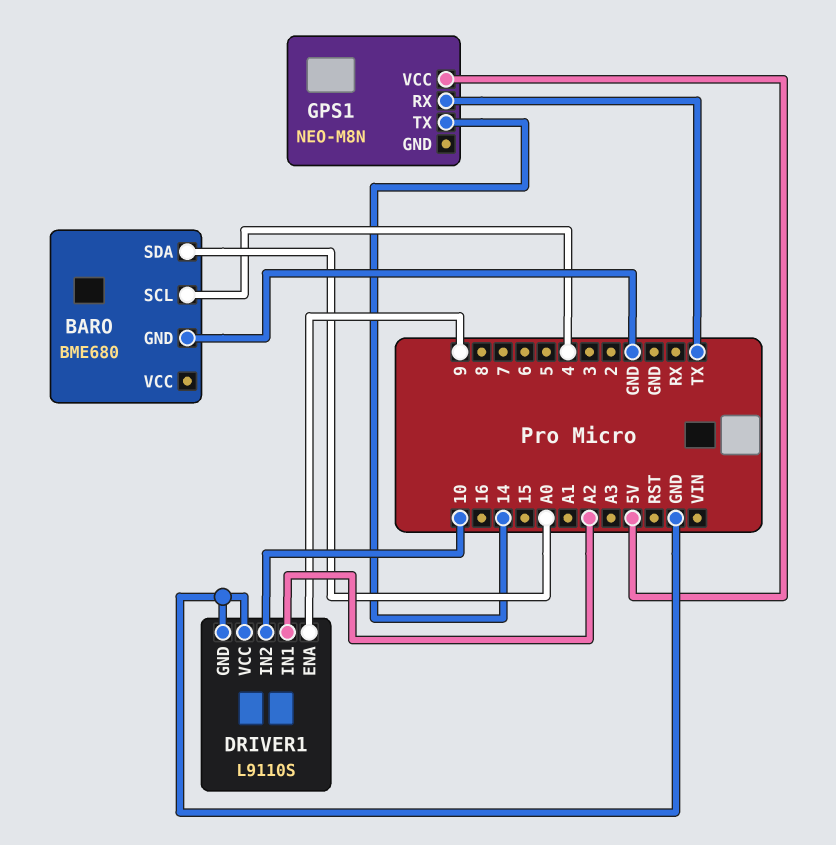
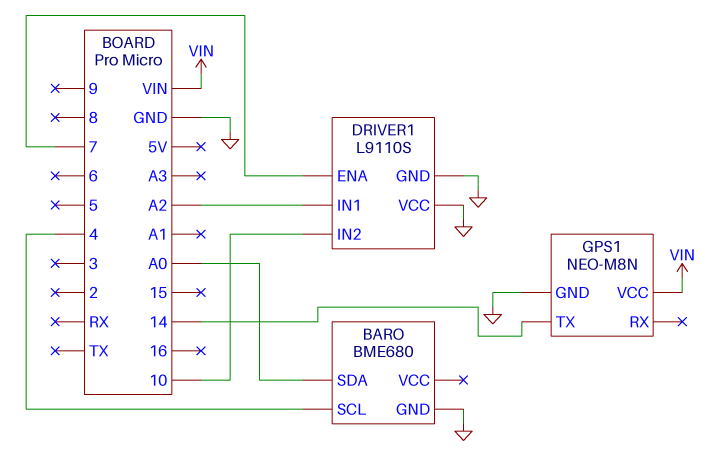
DRIVER1 pin ENA: 9 -> 7
GPS1 pin GND: none -> GND
GPS1 pin RX: TX -> none
GPS1 pin VCC: 5V -> VIN

